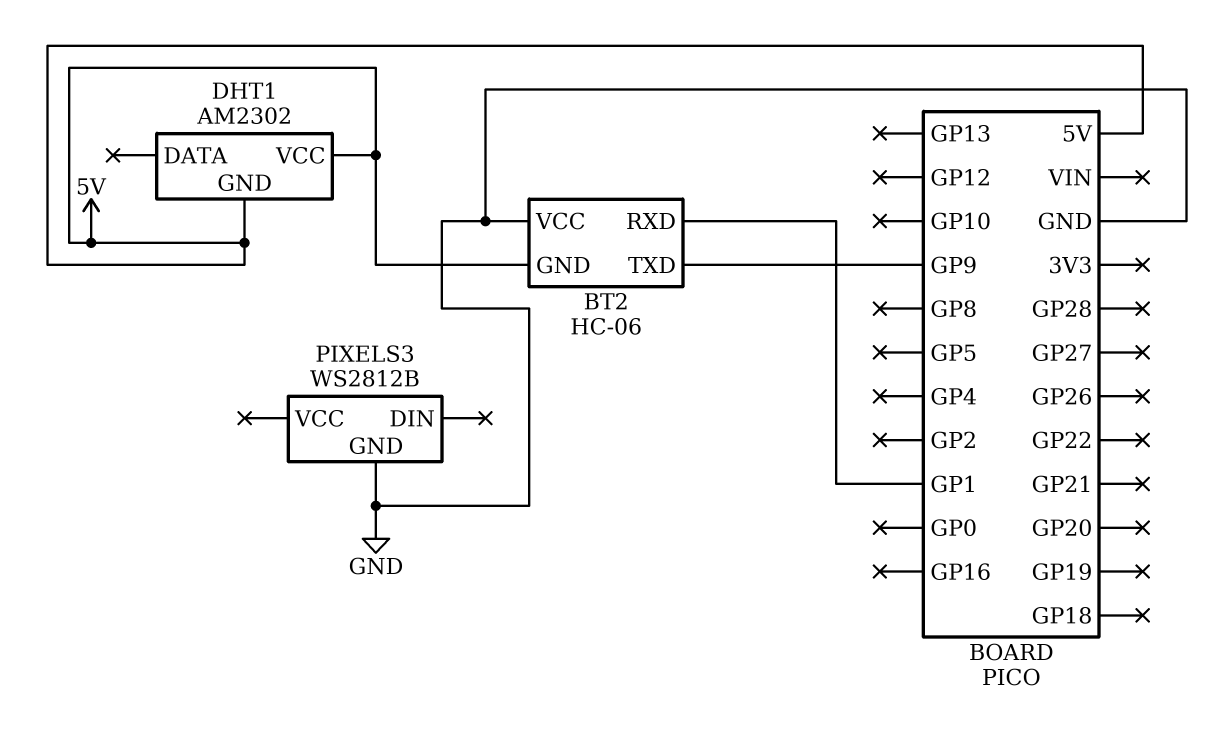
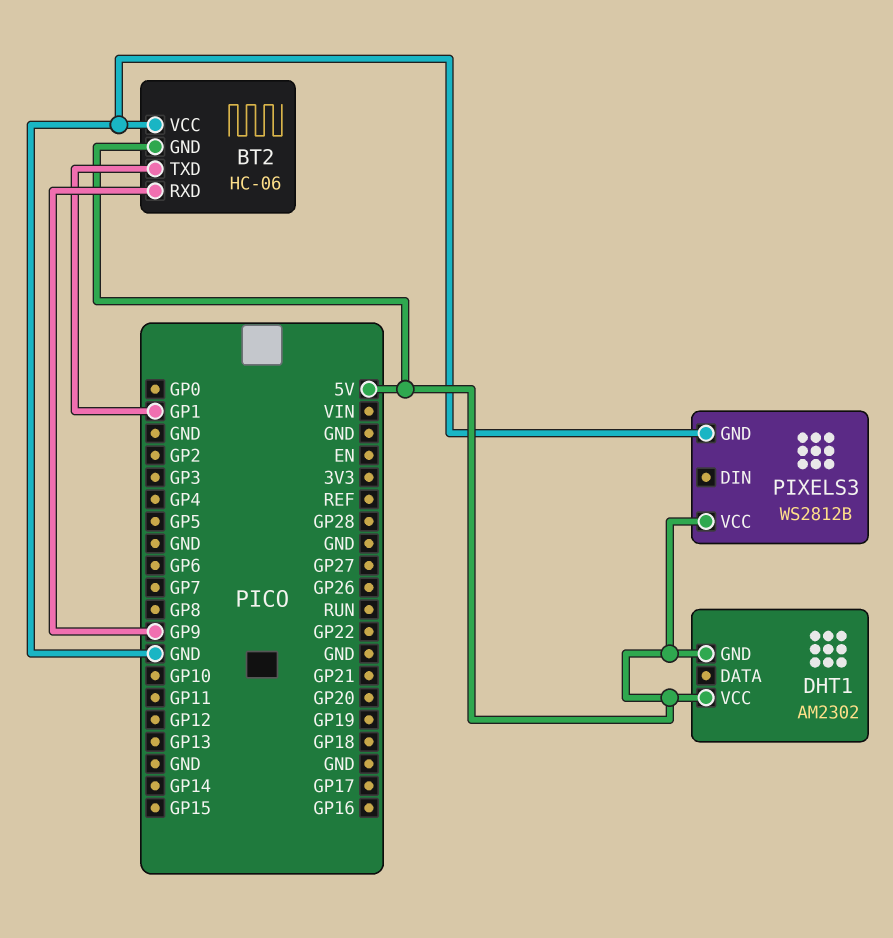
BT2 pin RXD: GP1 -> GP9
BT2 pin TXD: GP9 -> GP1
PIXELS3 pin VCC: none -> 5V

